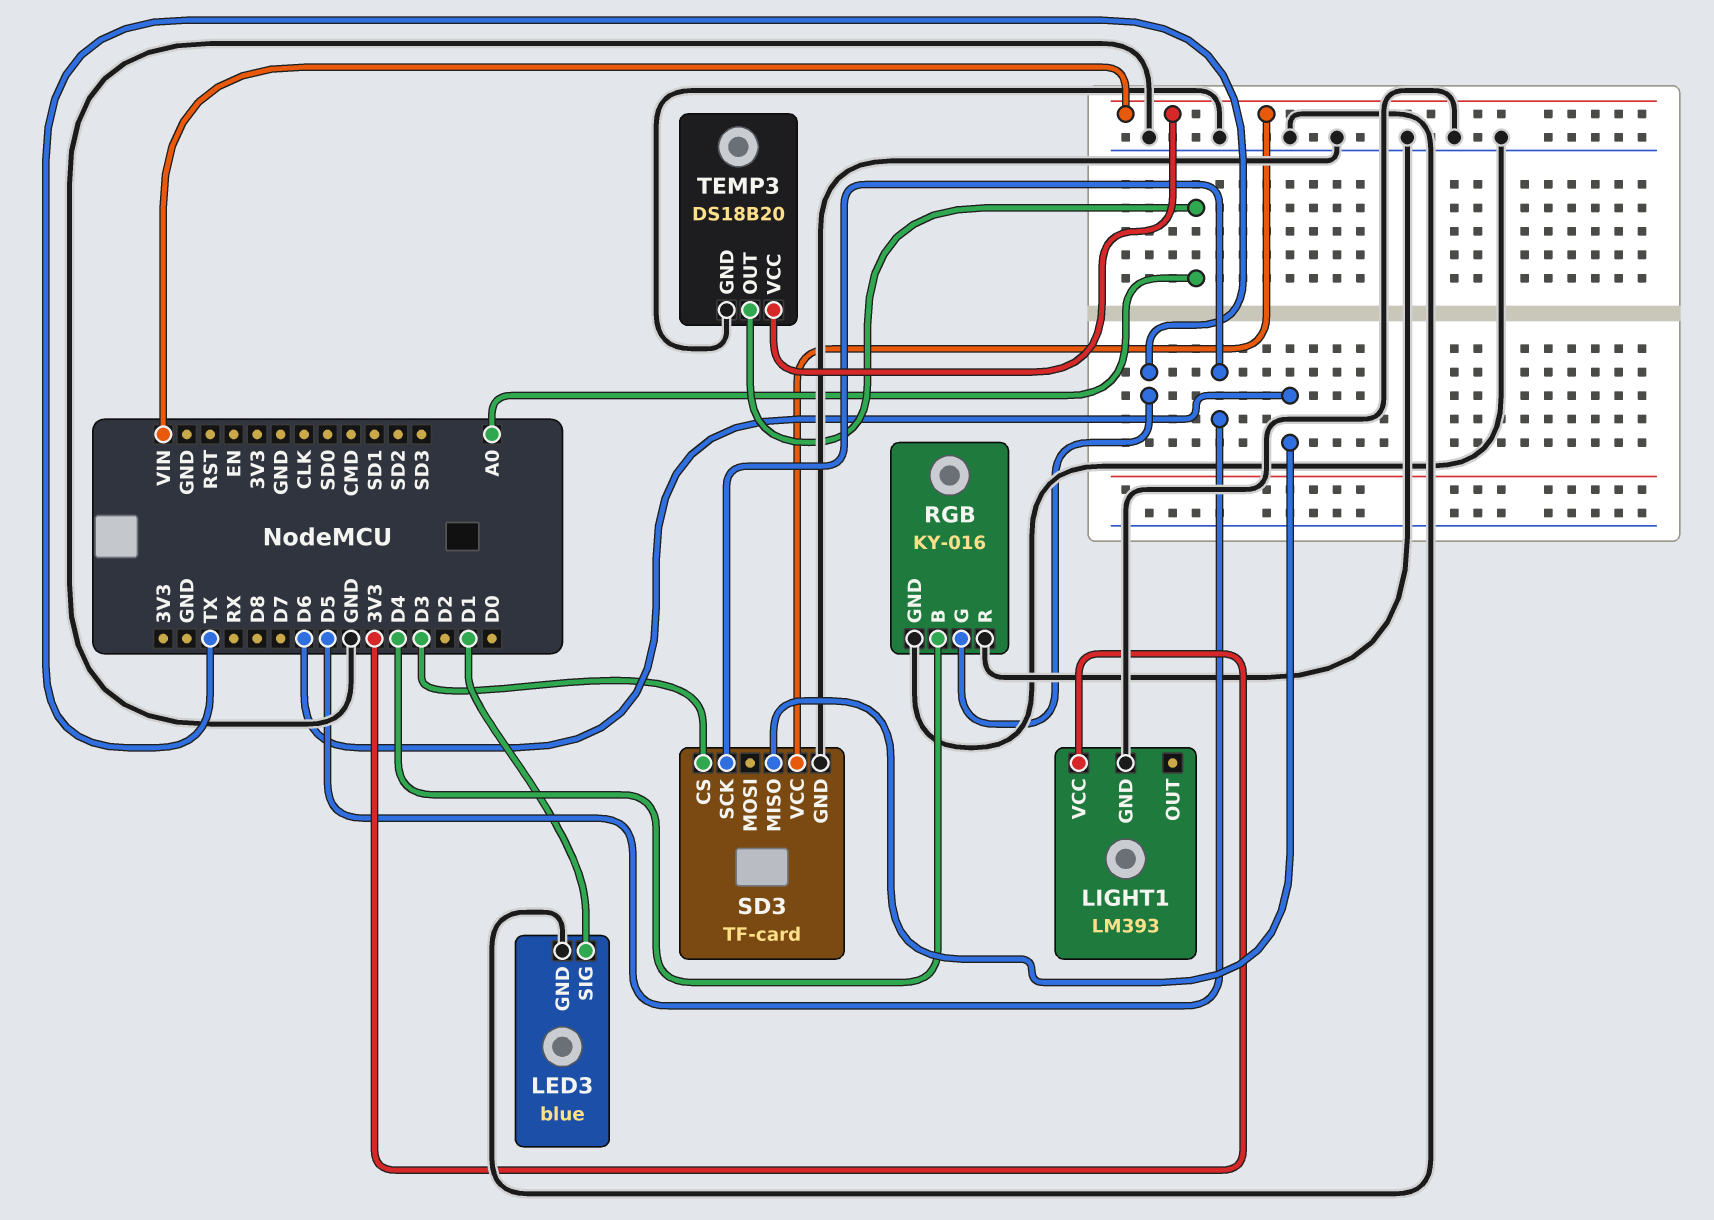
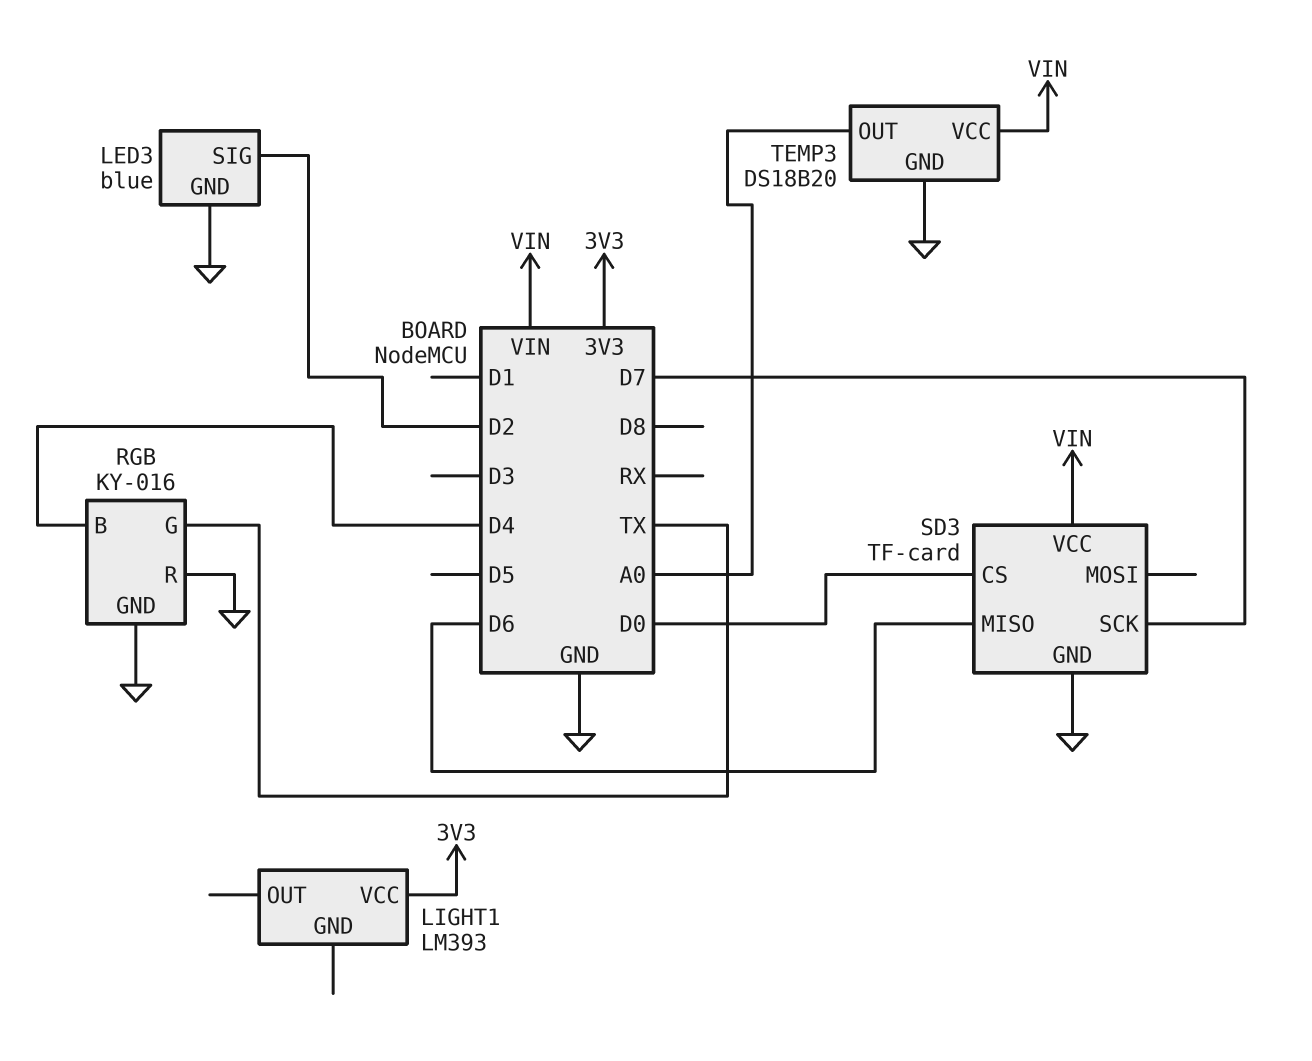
LED3 pin SIG: D1 -> D2
LIGHT1 pin GND: GND -> none
SD3 pin CS: D3 -> D0
SD3 pin SCK: D5 -> D7

